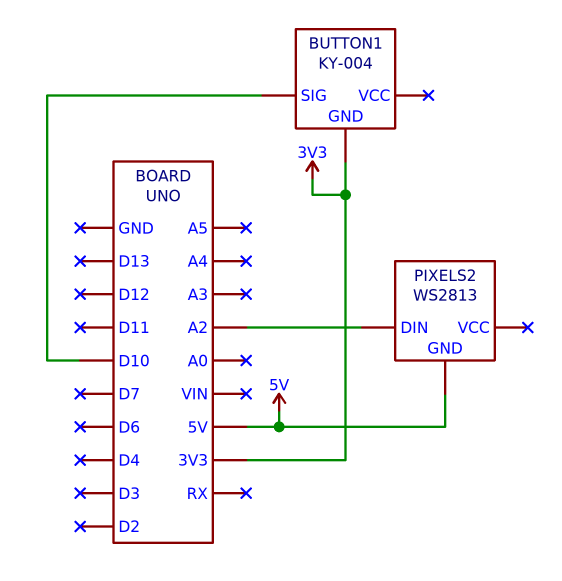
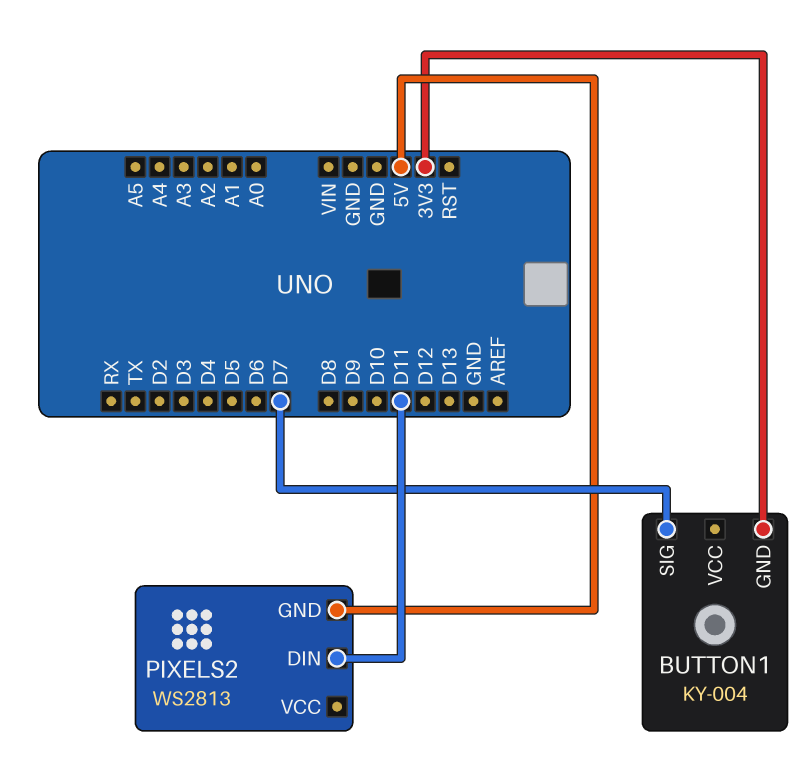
BUTTON1 pin SIG: D10 -> D7
PIXELS2 pin DIN: A2 -> D11

